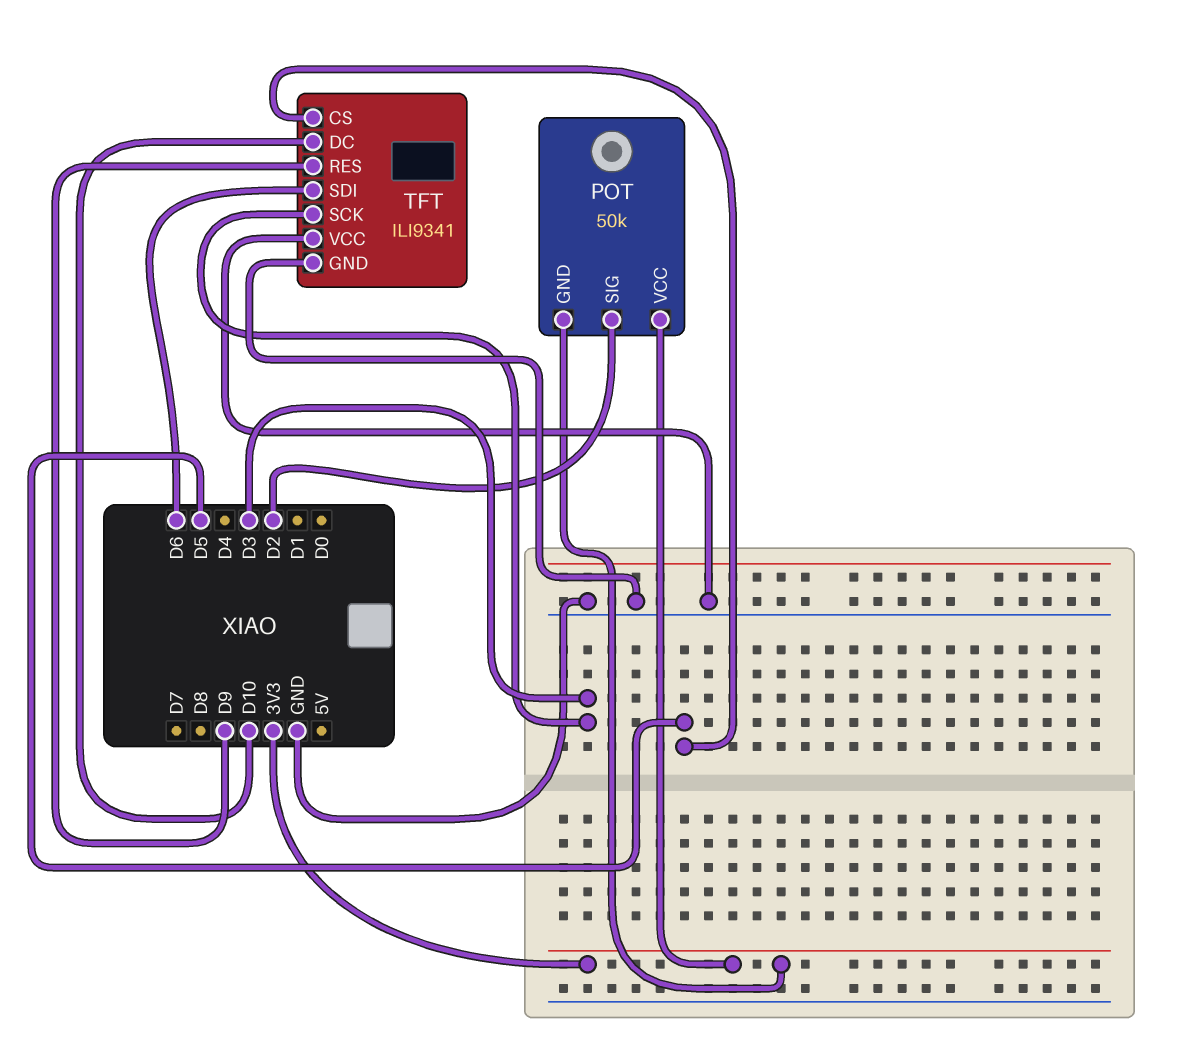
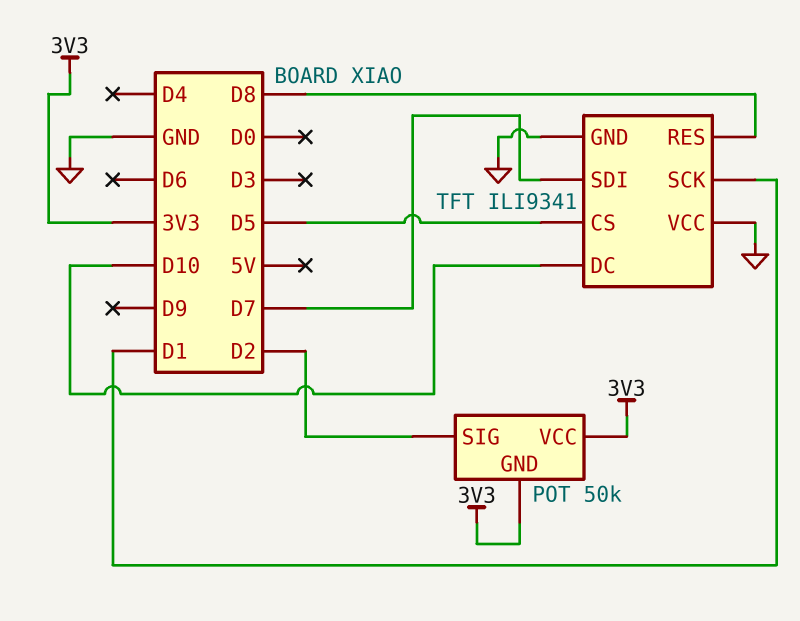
TFT pin RES: D9 -> D8
TFT pin SCK: D3 -> D1
TFT pin SDI: D6 -> D7

